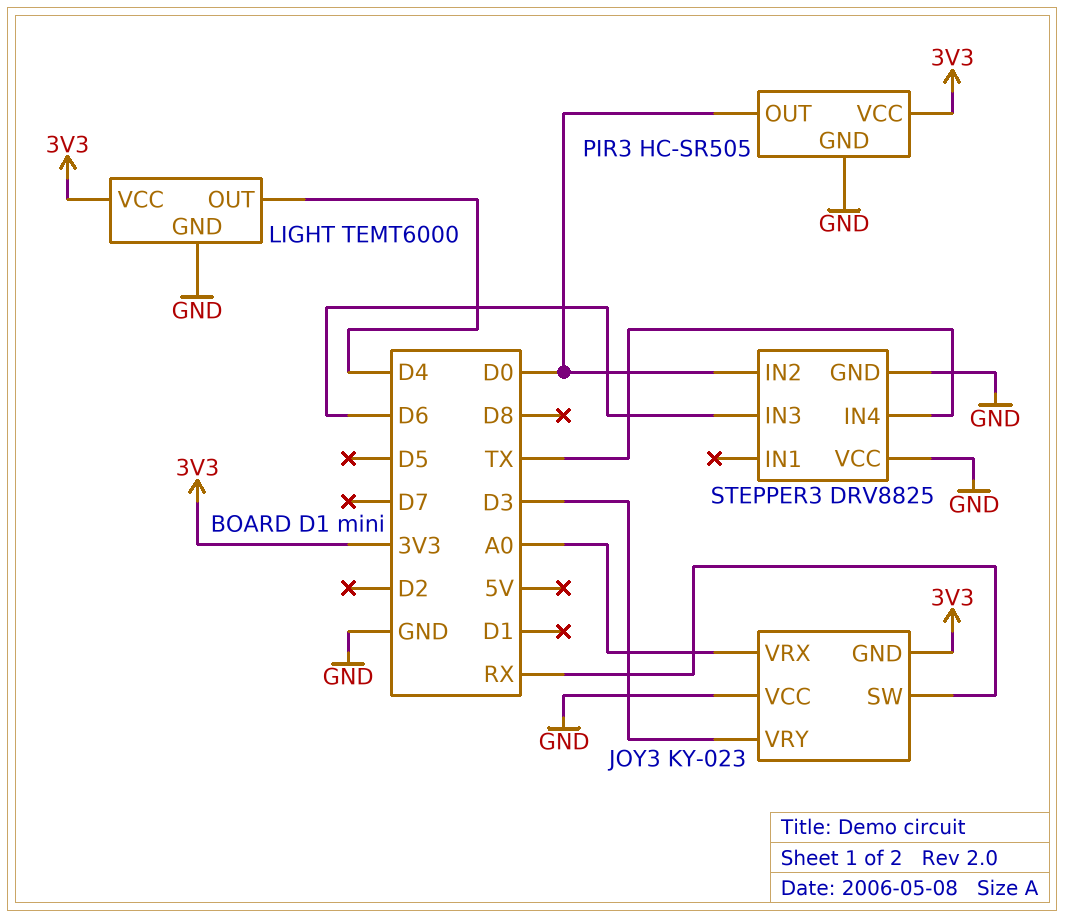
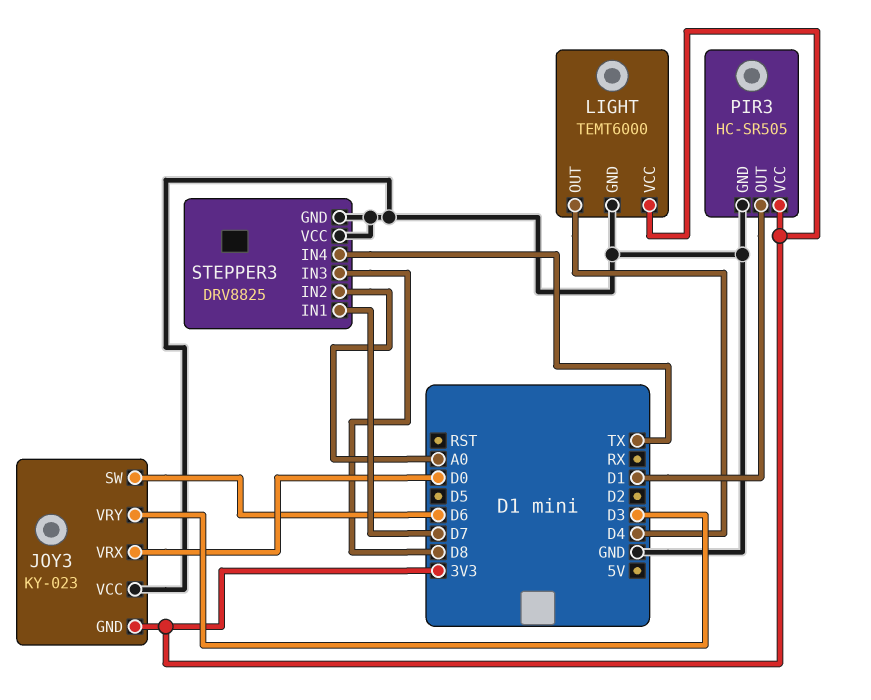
JOY3 pin SW: RX -> D6
JOY3 pin VRX: A0 -> D0
PIR3 pin OUT: D0 -> D1
STEPPER3 pin IN1: none -> D7
STEPPER3 pin IN2: D0 -> A0
STEPPER3 pin IN3: D6 -> D8

